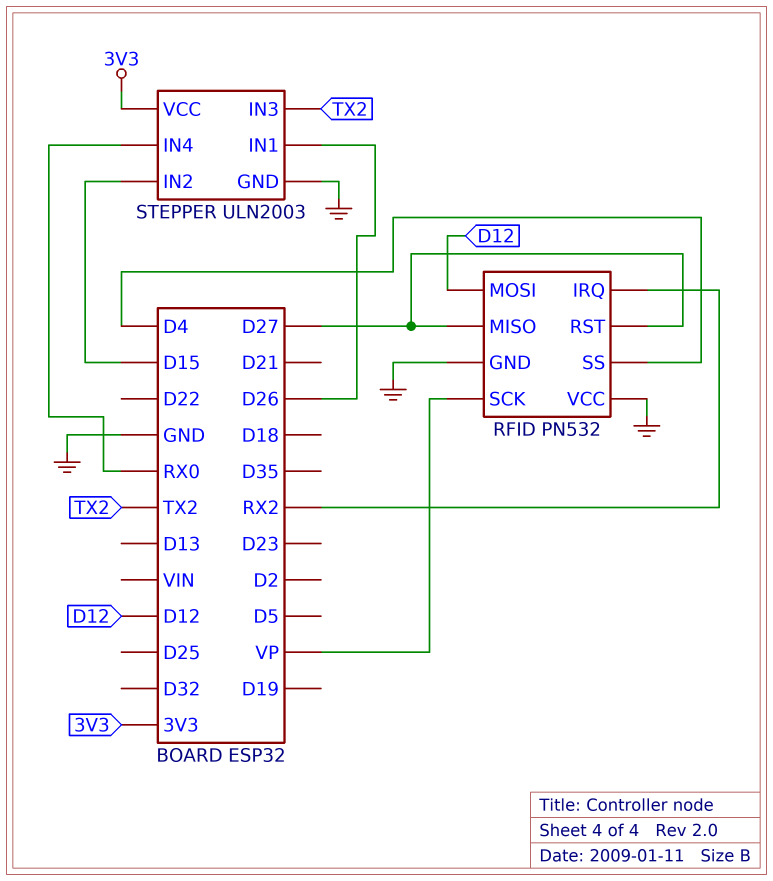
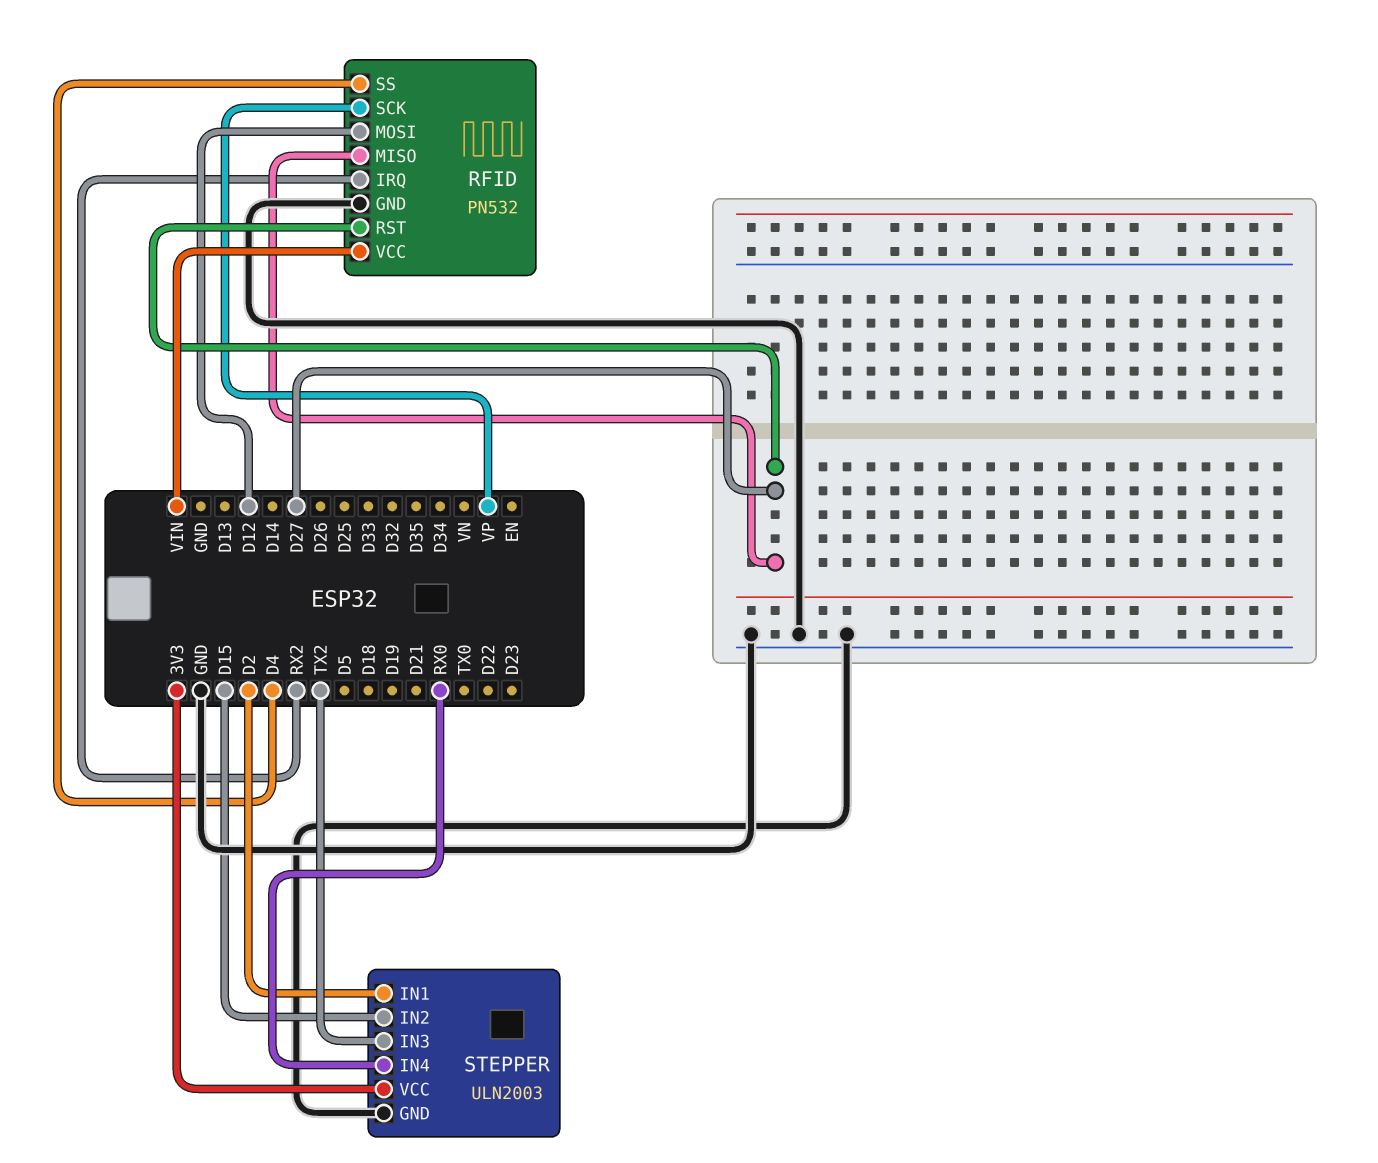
RFID pin VCC: GND -> VIN
STEPPER pin IN1: D26 -> D2

